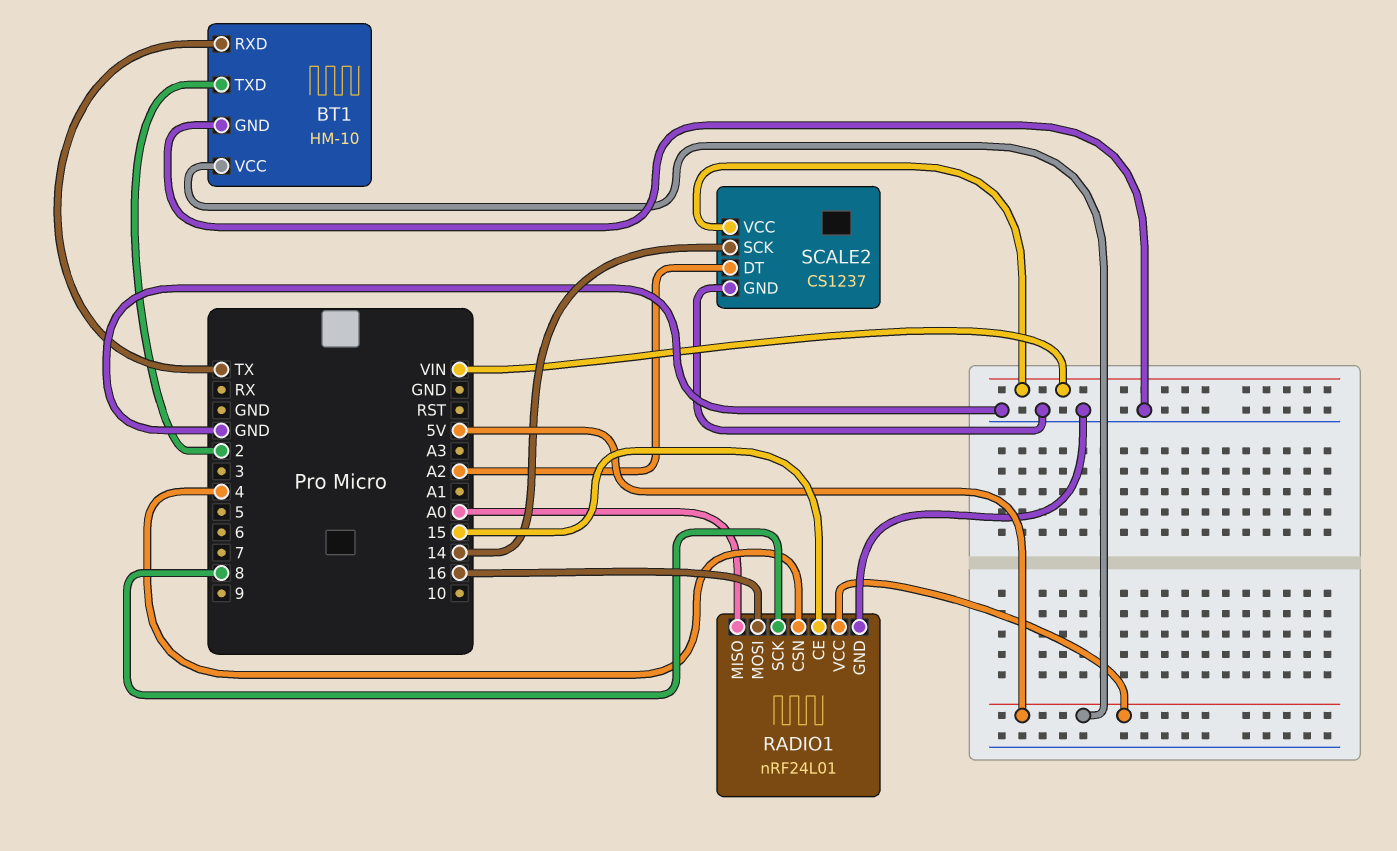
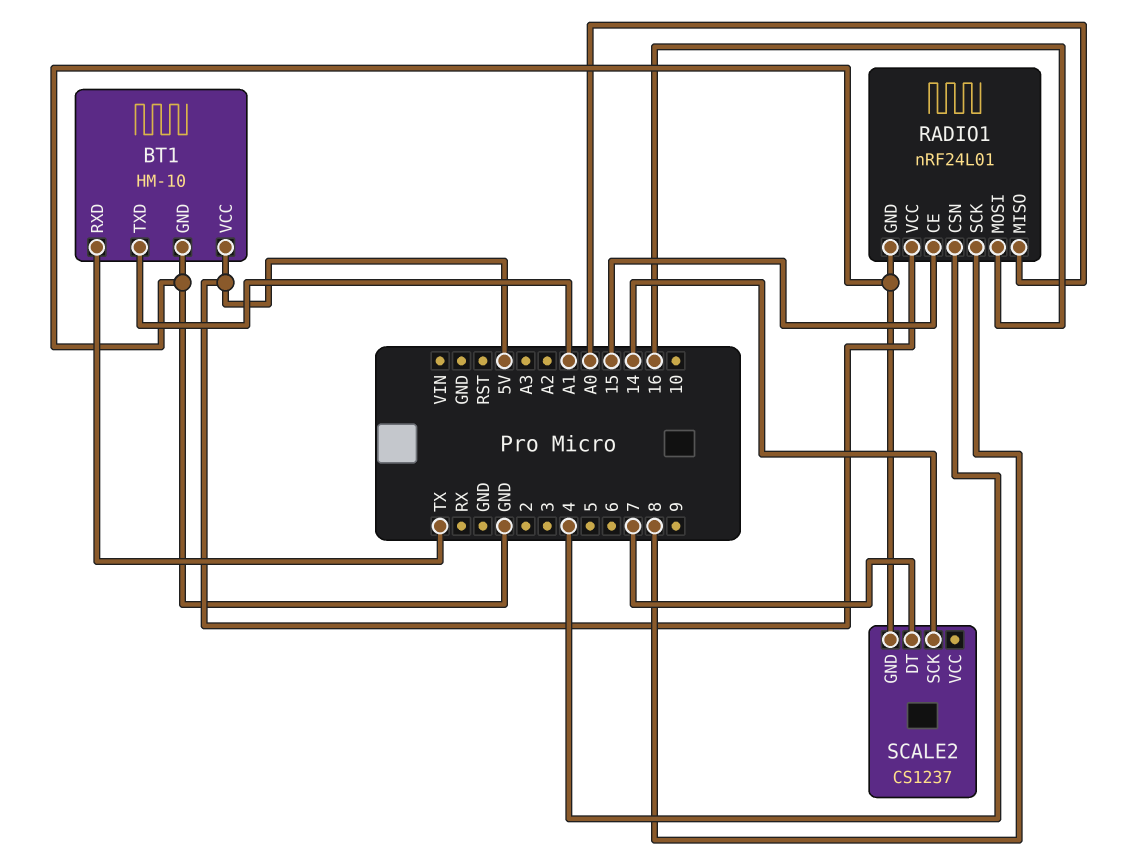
BT1 pin TXD: 2 -> A1
SCALE2 pin DT: A2 -> 7
SCALE2 pin VCC: VIN -> none

